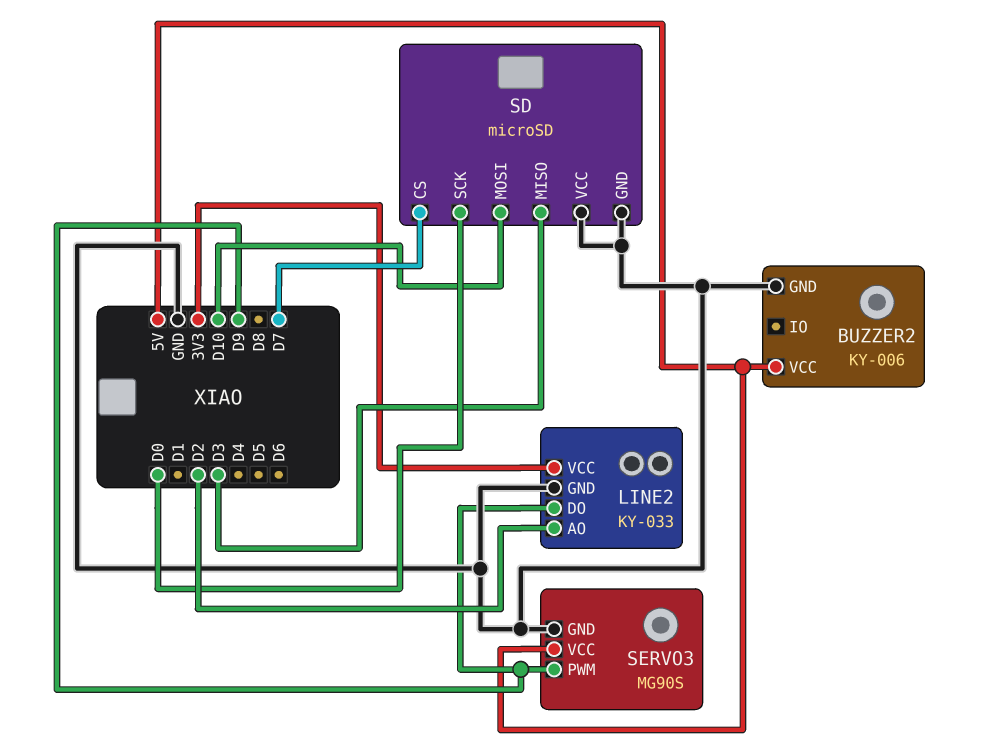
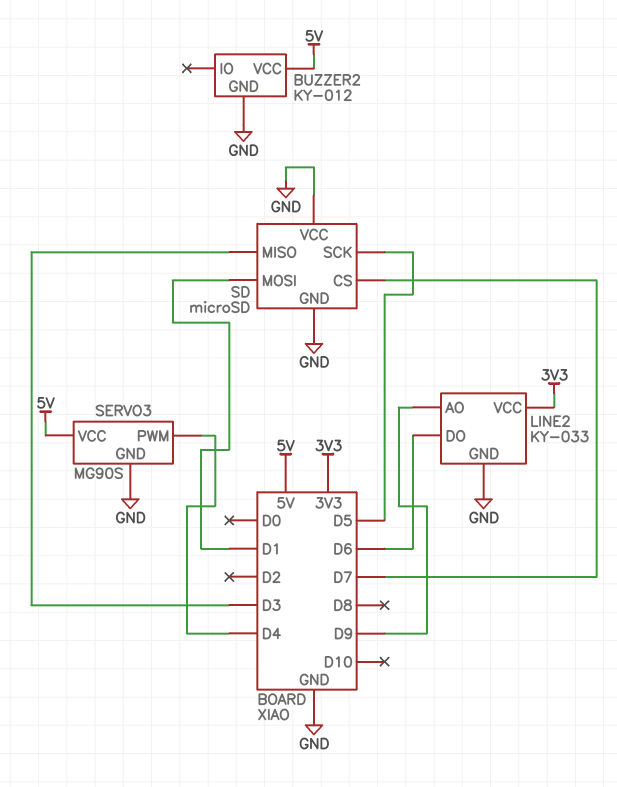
BUZZER2: KY-006 -> KY-012
LINE2 pin AO: D2 -> D9
LINE2 pin DO: D9 -> D6
SD pin MOSI: D10 -> D1
SD pin SCK: D0 -> D5
SERVO3 pin PWM: D9 -> D4

